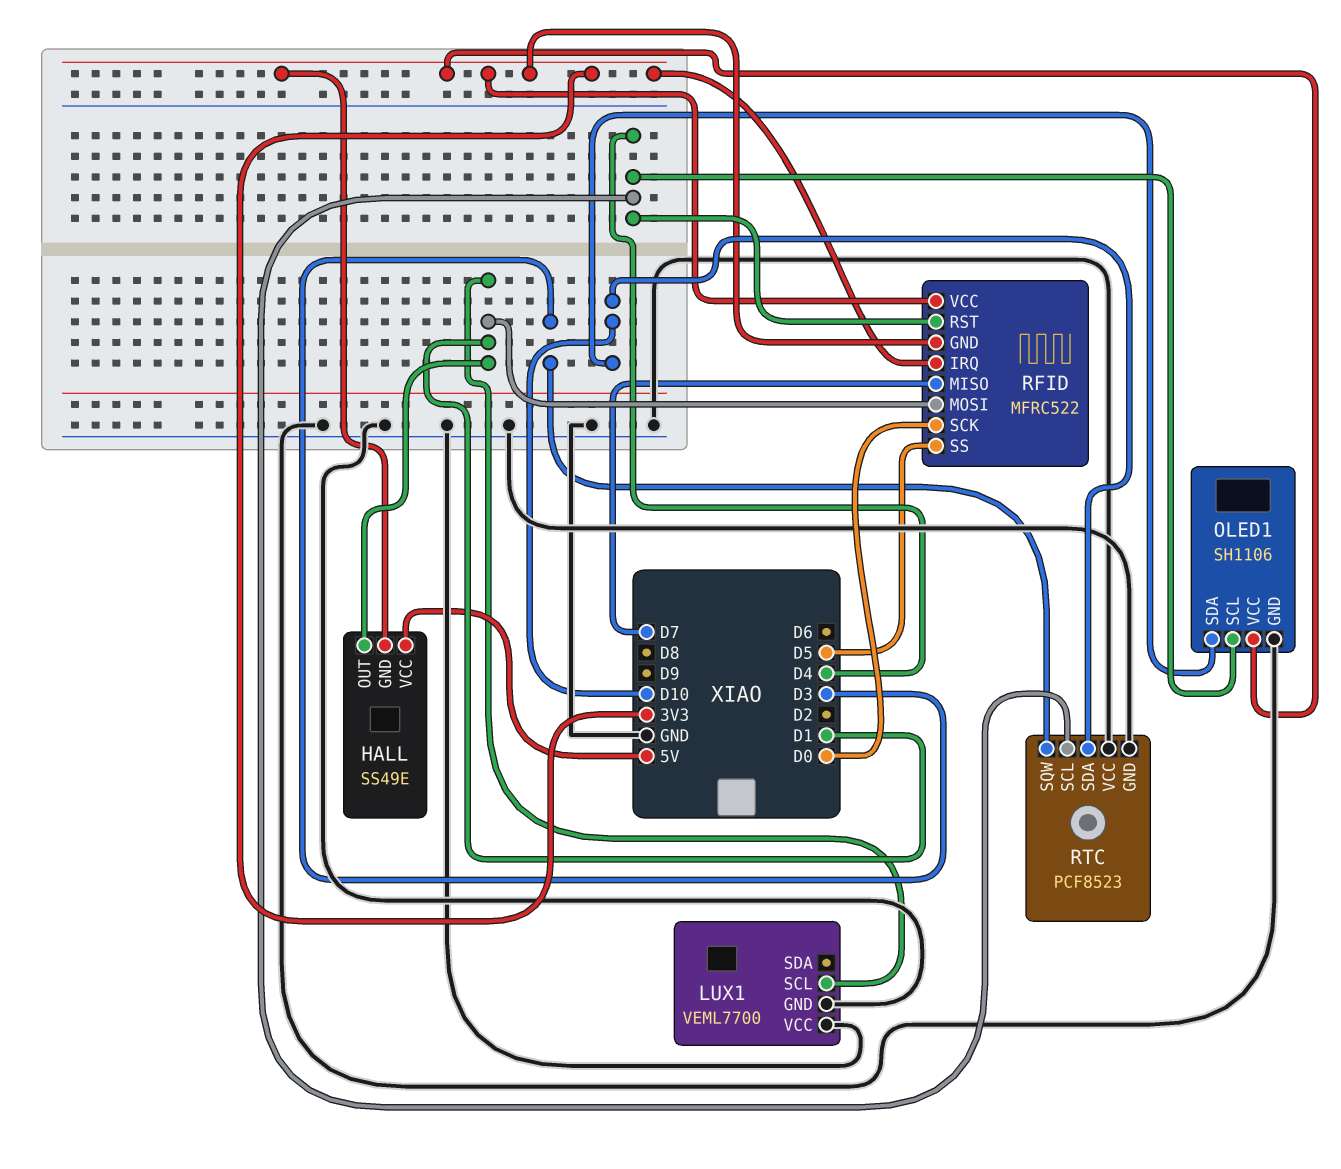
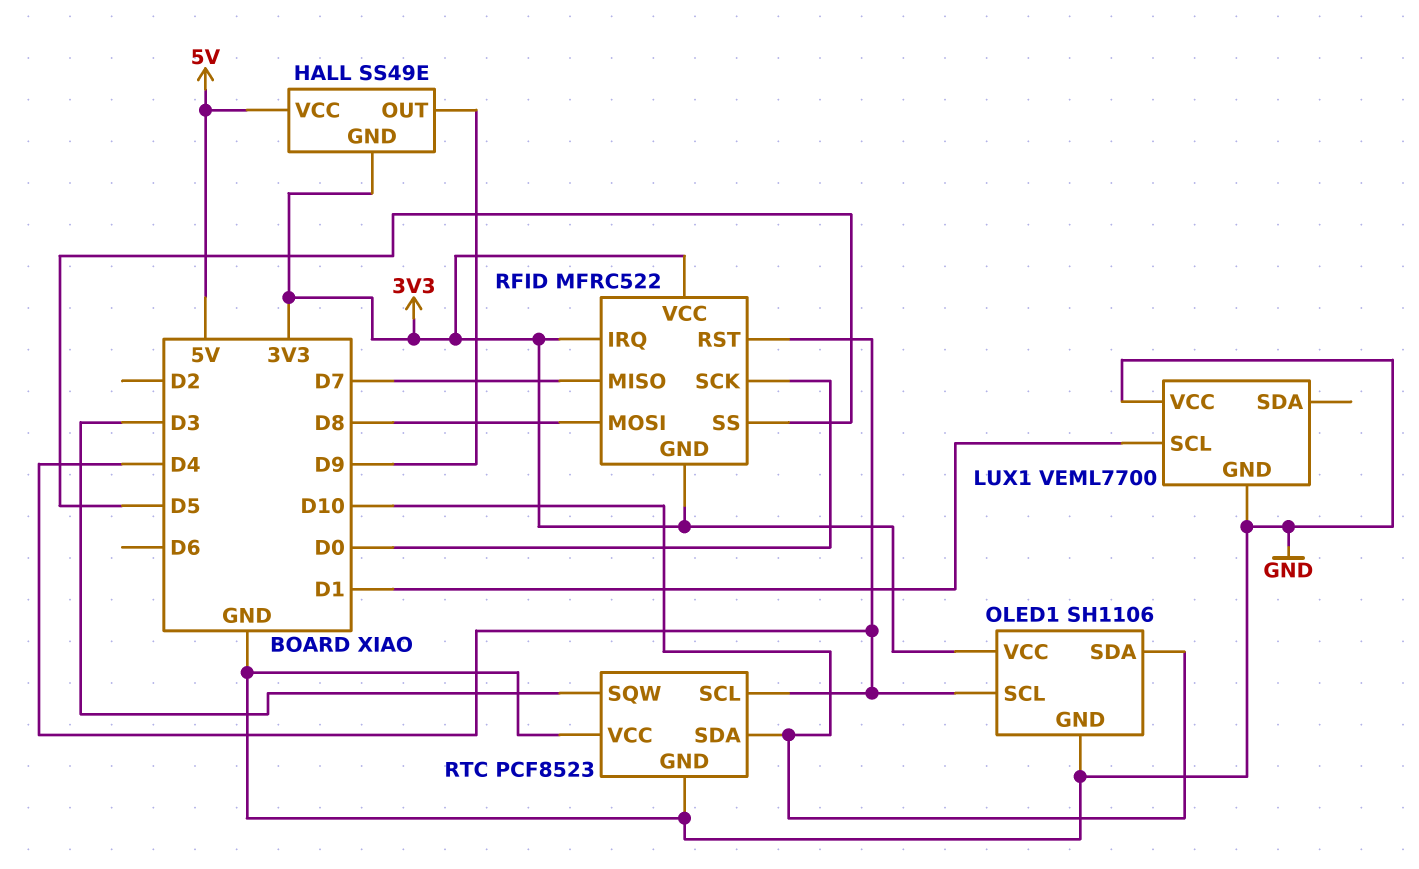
HALL pin OUT: D1 -> D9
RFID pin MOSI: D1 -> D8

